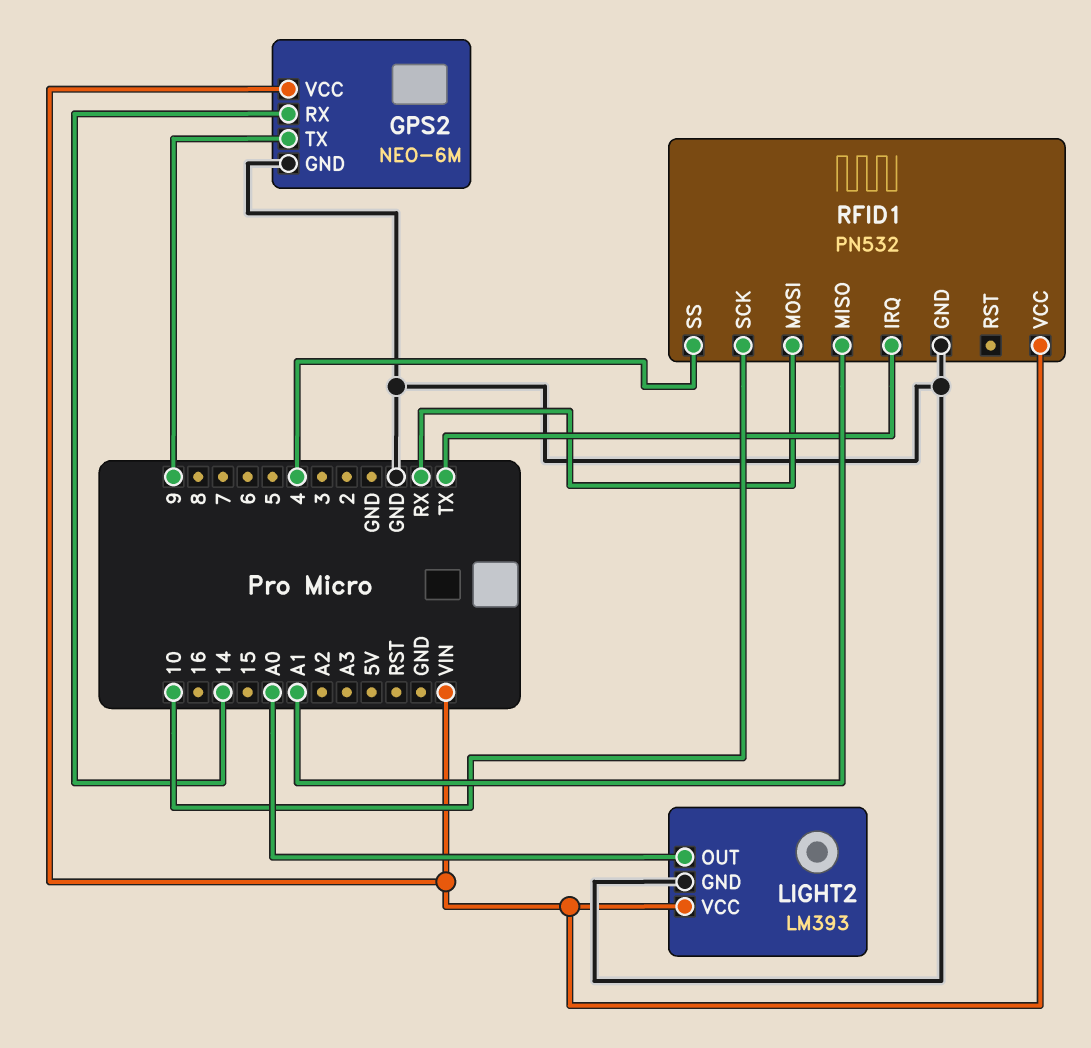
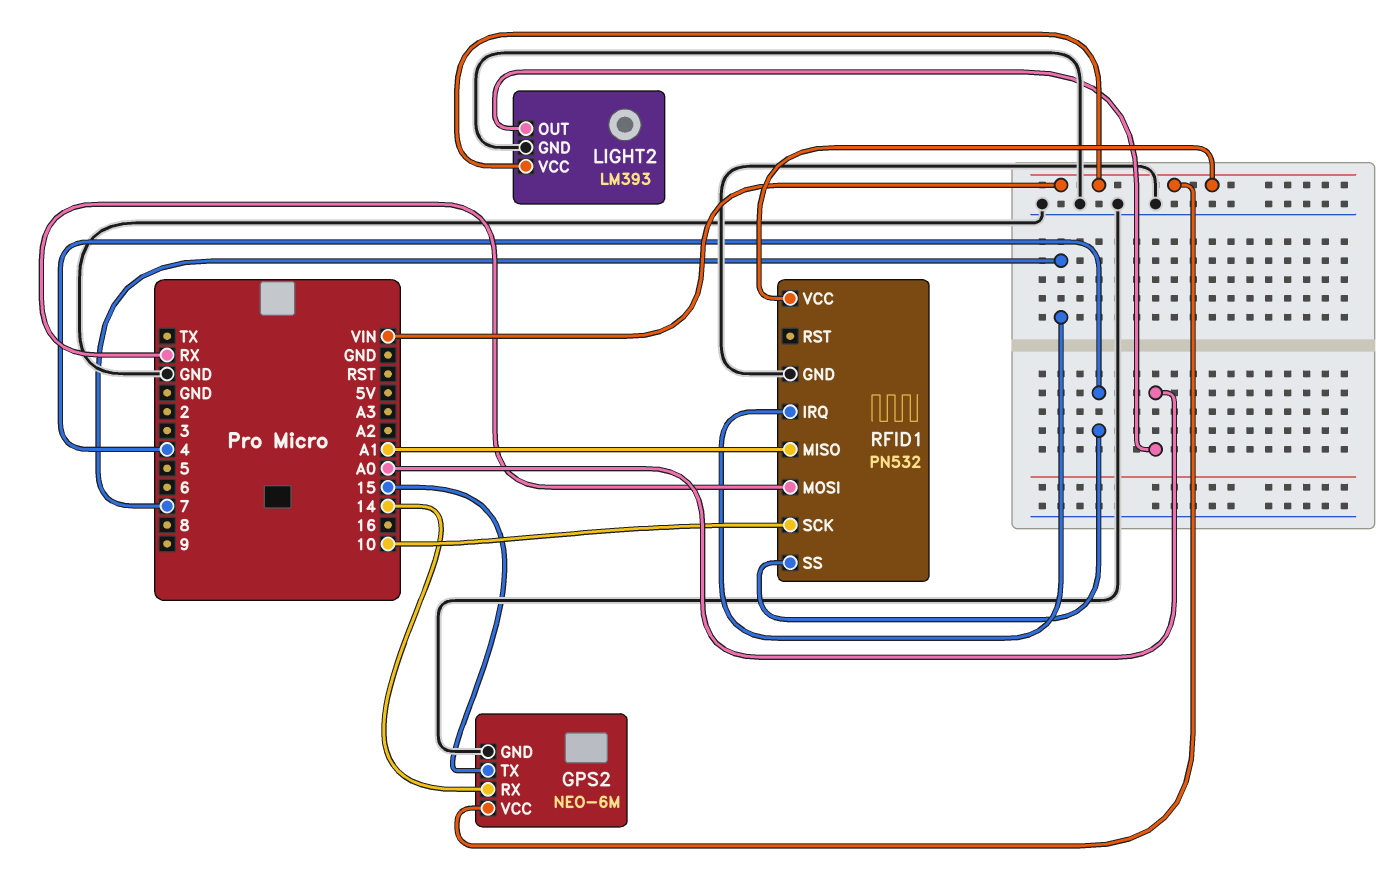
GPS2 pin TX: 9 -> 15
RFID1 pin IRQ: TX -> 7

